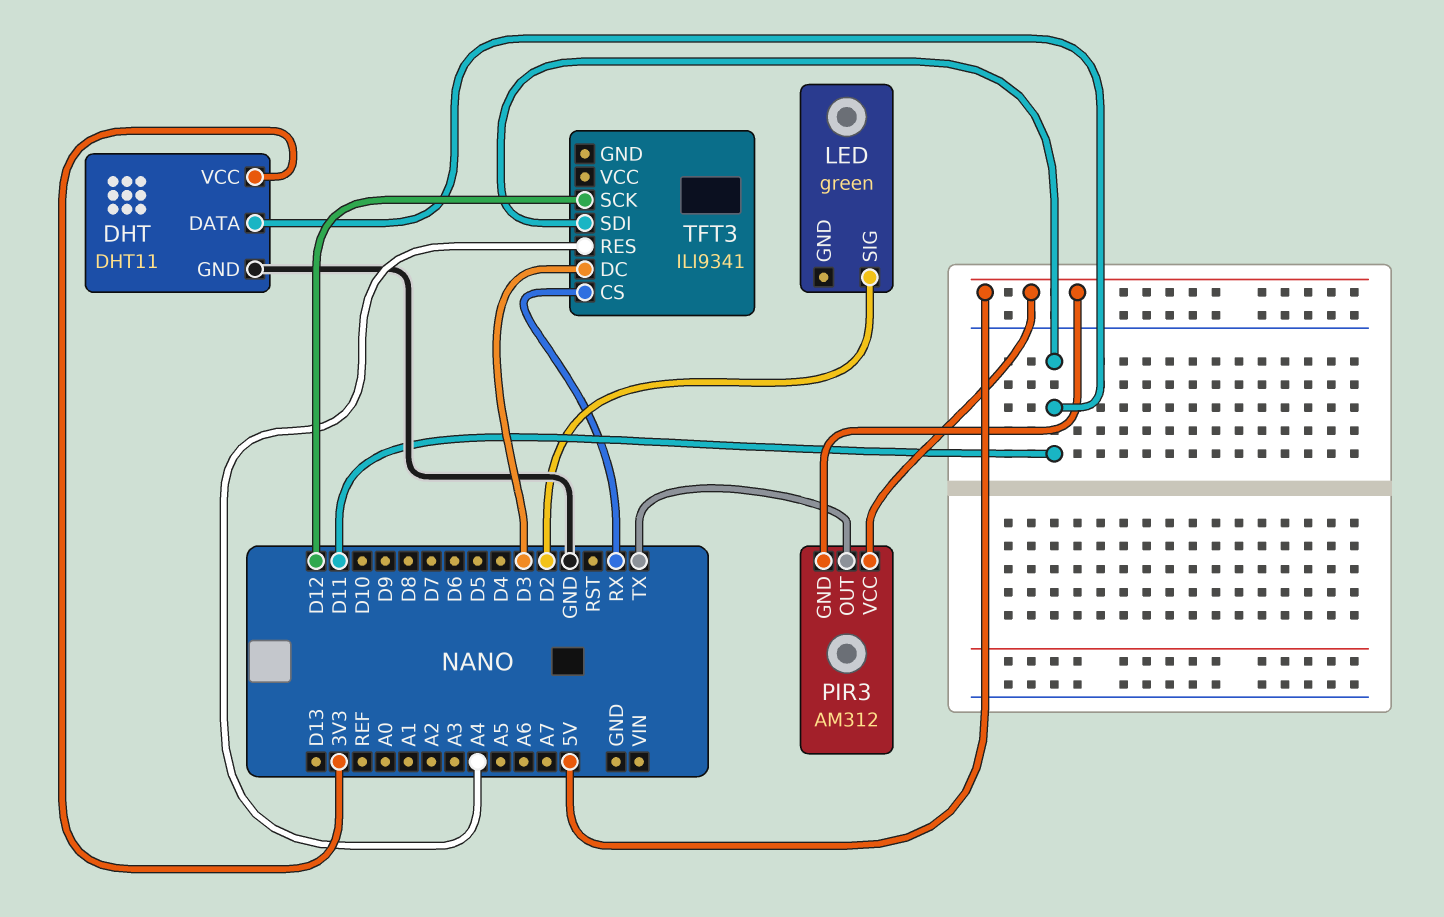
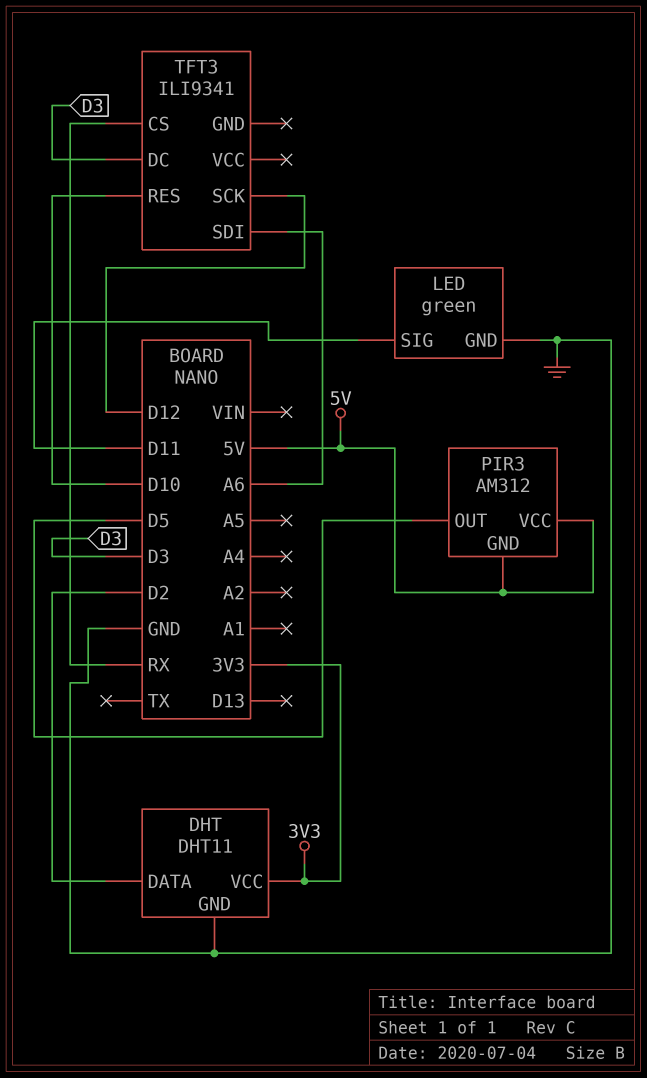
DHT pin DATA: D11 -> D2
LED pin GND: none -> GND
LED pin SIG: D2 -> D11
PIR3 pin OUT: TX -> D5
TFT3 pin RES: A4 -> D10
TFT3 pin SDI: D11 -> A6

